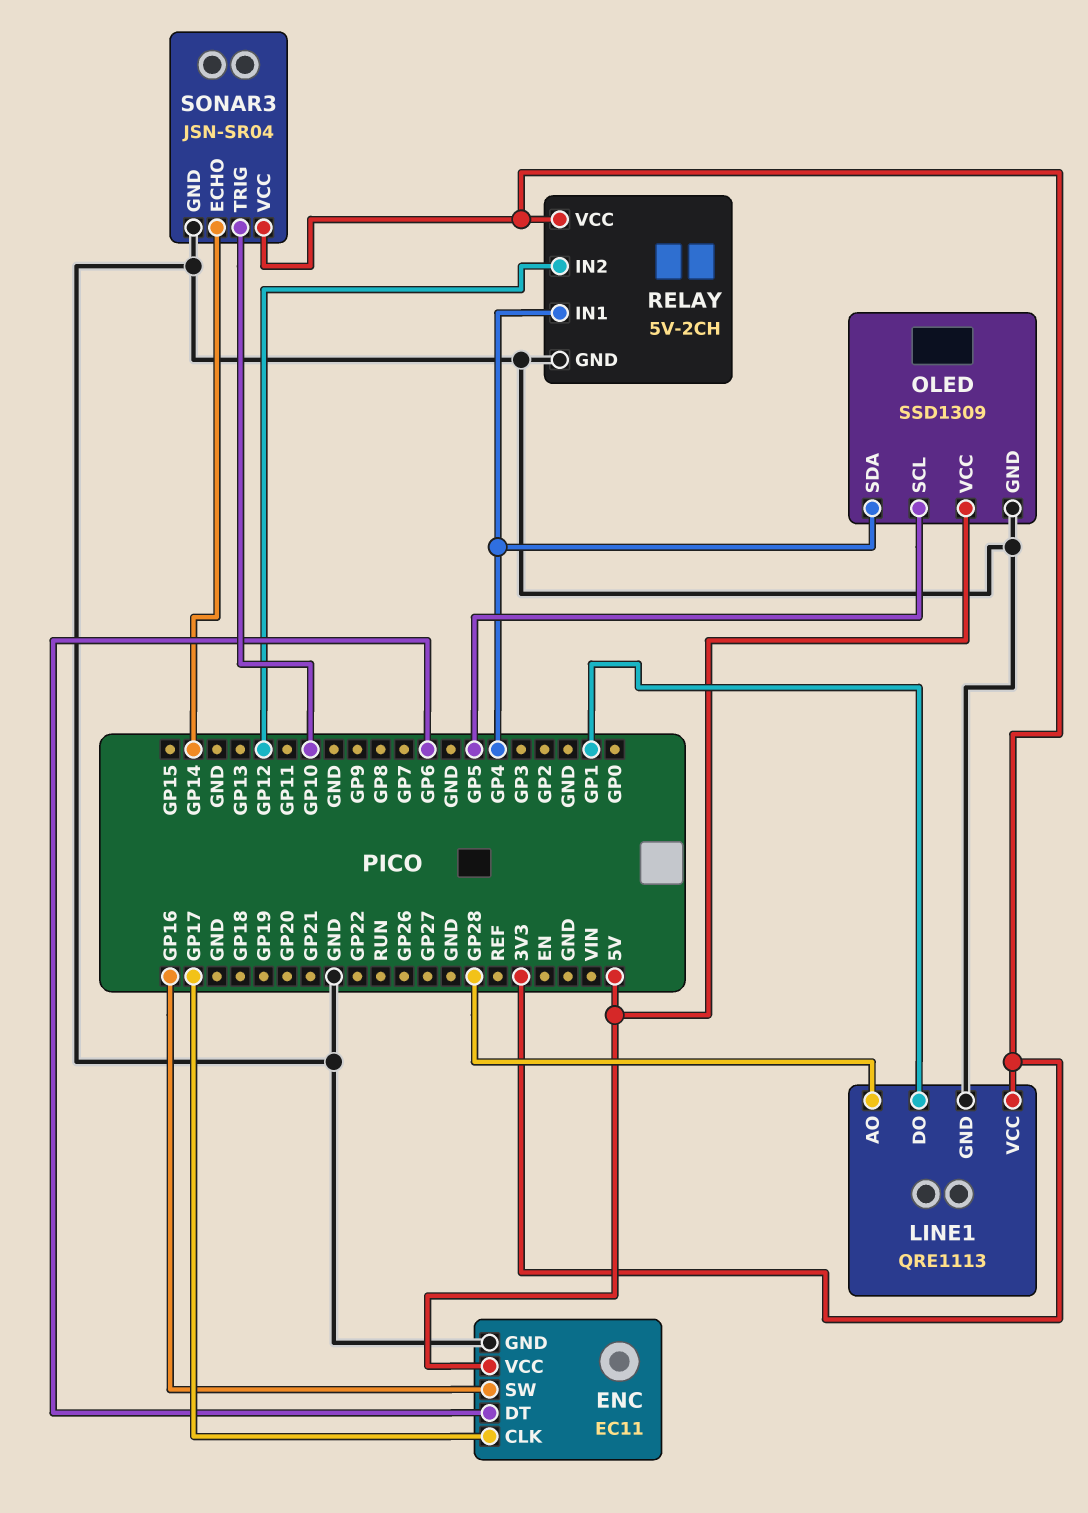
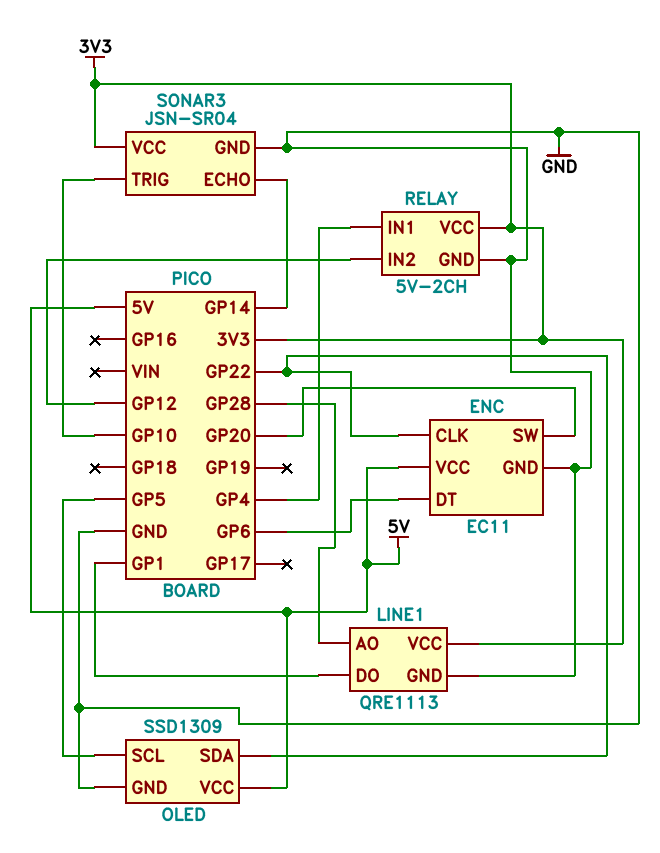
ENC pin CLK: GP17 -> GP22
ENC pin SW: GP16 -> GP20
OLED pin SDA: GP4 -> GP22

